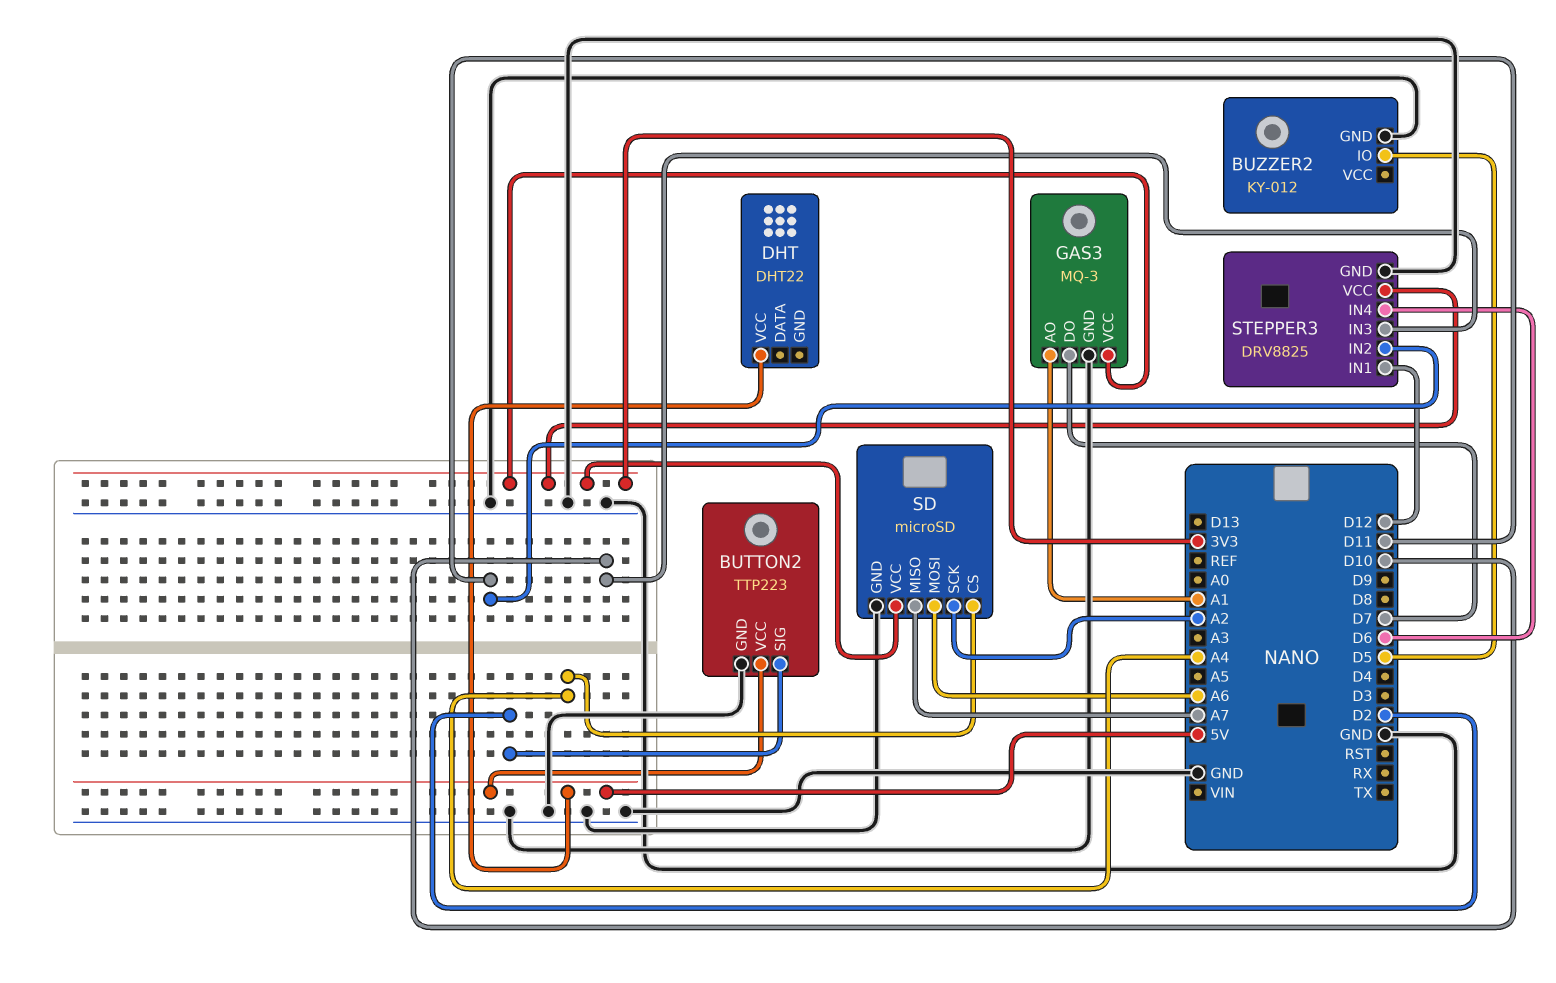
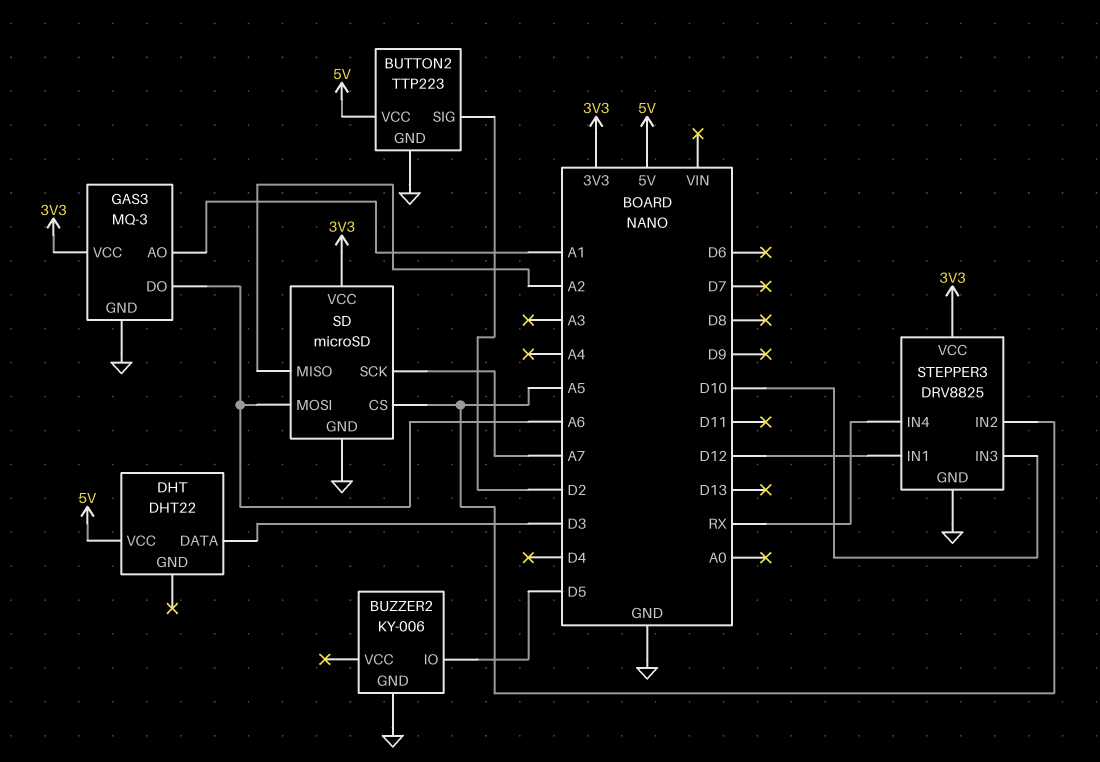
BUZZER2: KY-012 -> KY-006
DHT pin DATA: none -> D3
GAS3 pin DO: D7 -> A6
SD pin CS: A4 -> A5
SD pin MISO: A7 -> A2
SD pin SCK: A2 -> A7
STEPPER3 pin IN2: D11 -> A5
STEPPER3 pin IN4: D6 -> RX

